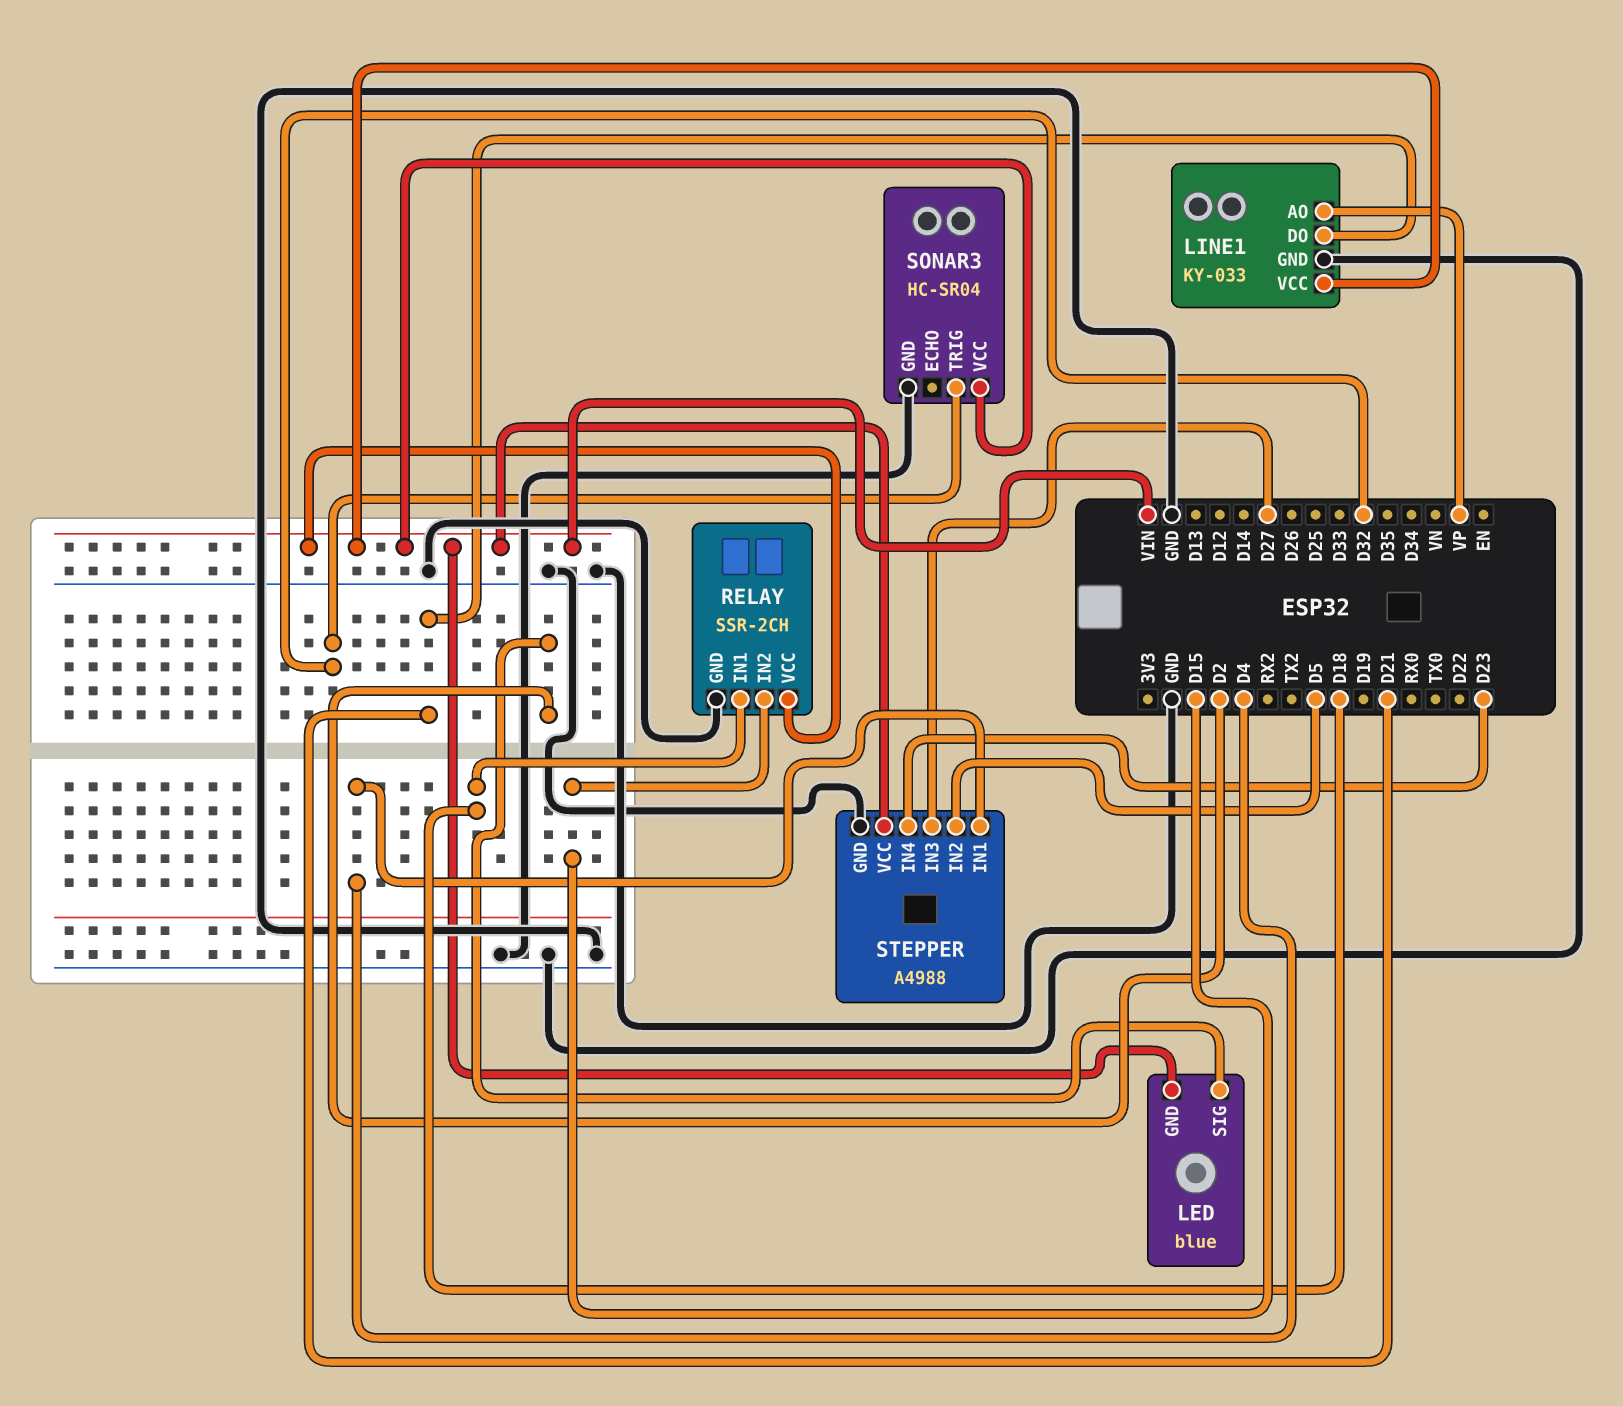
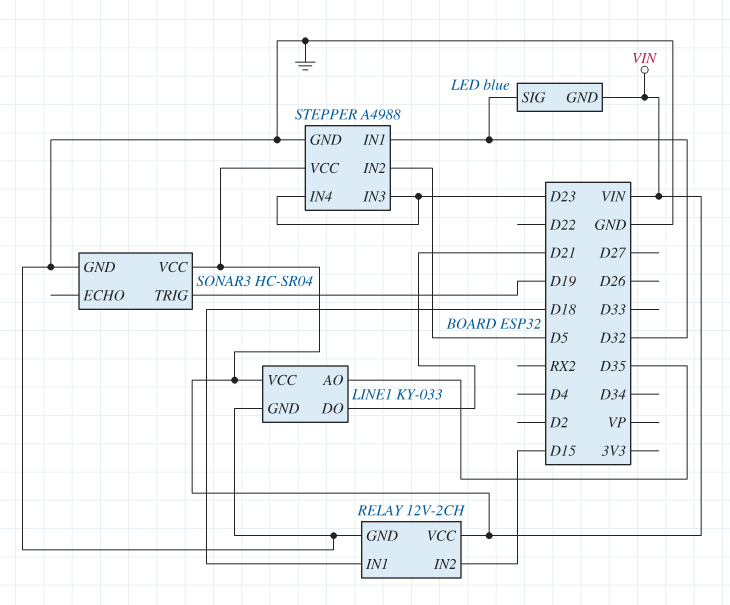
LED pin SIG: D2 -> D32
LINE1 pin AO: VP -> D35
RELAY: SSR-2CH -> 12V-2CH
SONAR3 pin TRIG: D32 -> D19
STEPPER pin IN1: D4 -> D32
STEPPER pin IN3: D27 -> D23

